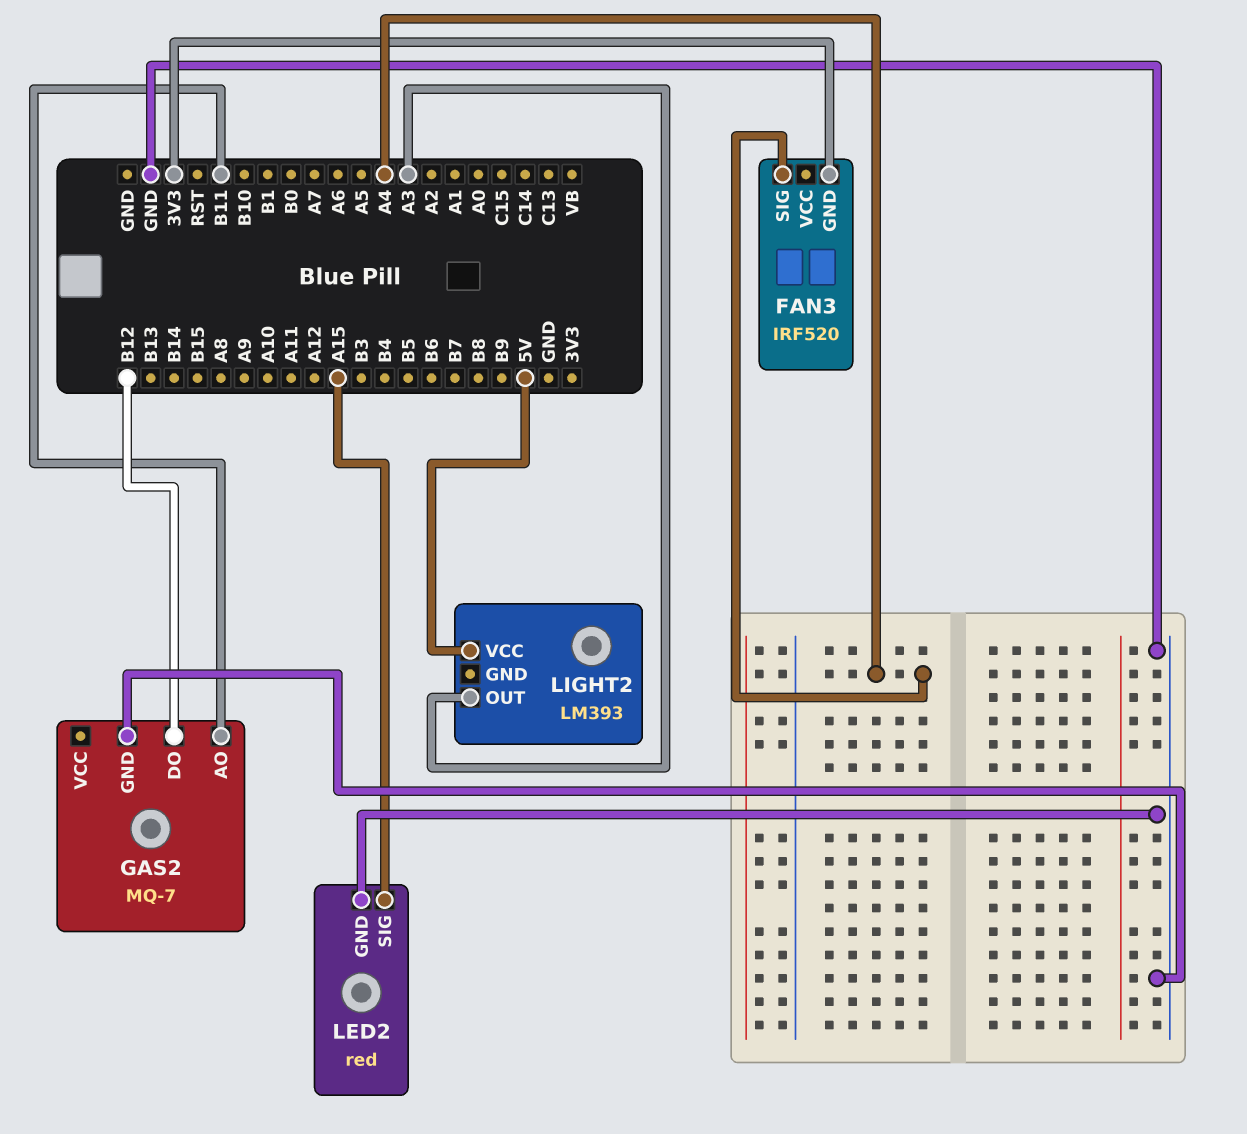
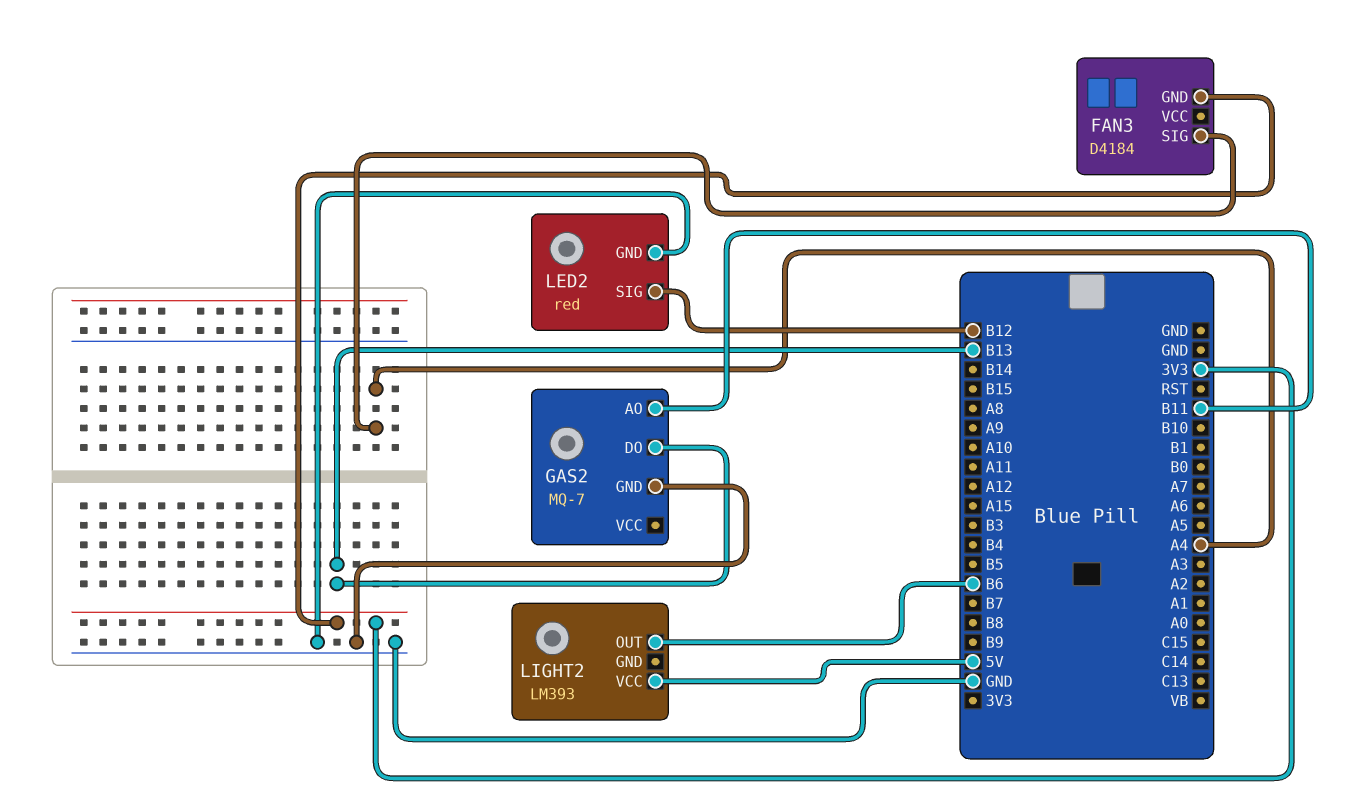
FAN3: IRF520 -> D4184
GAS2 pin DO: B12 -> B13
LED2 pin SIG: A15 -> B12
LIGHT2 pin OUT: A3 -> B6

